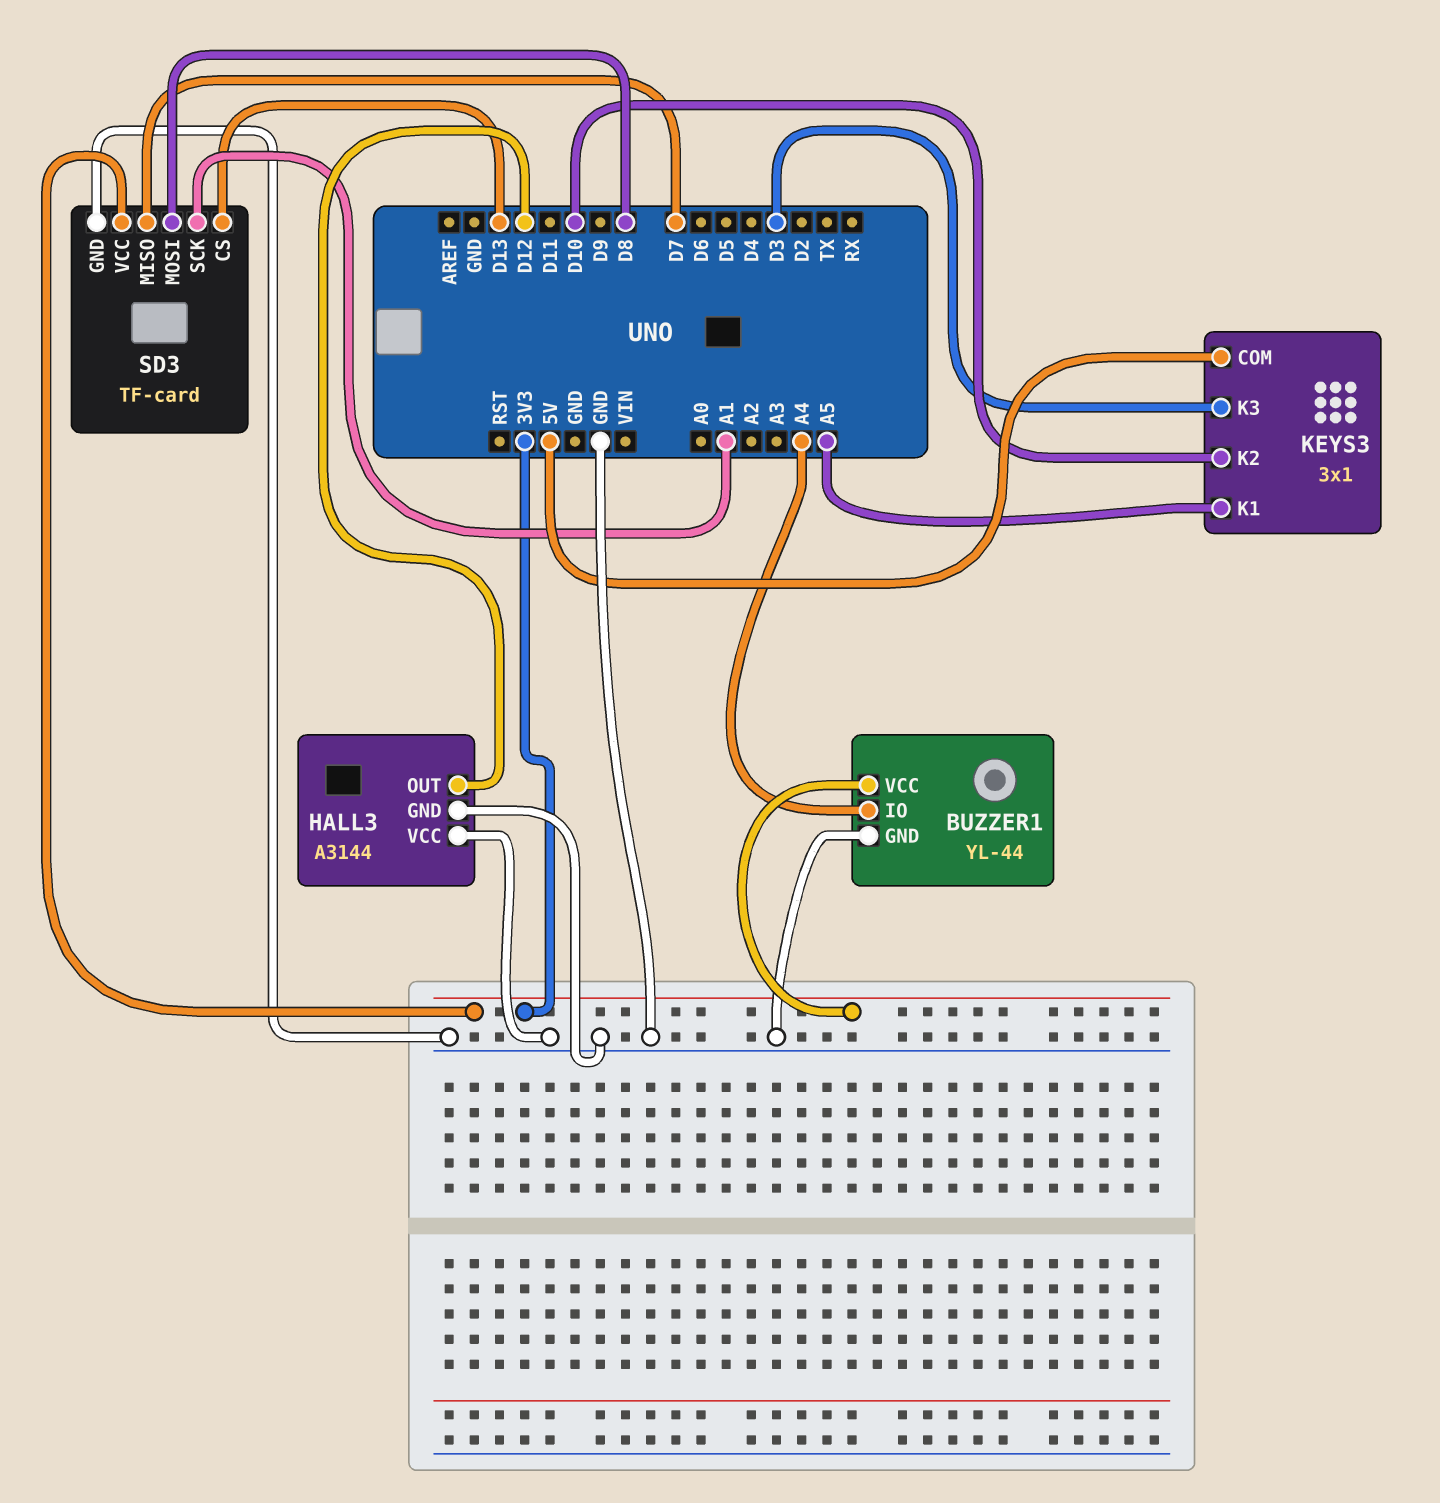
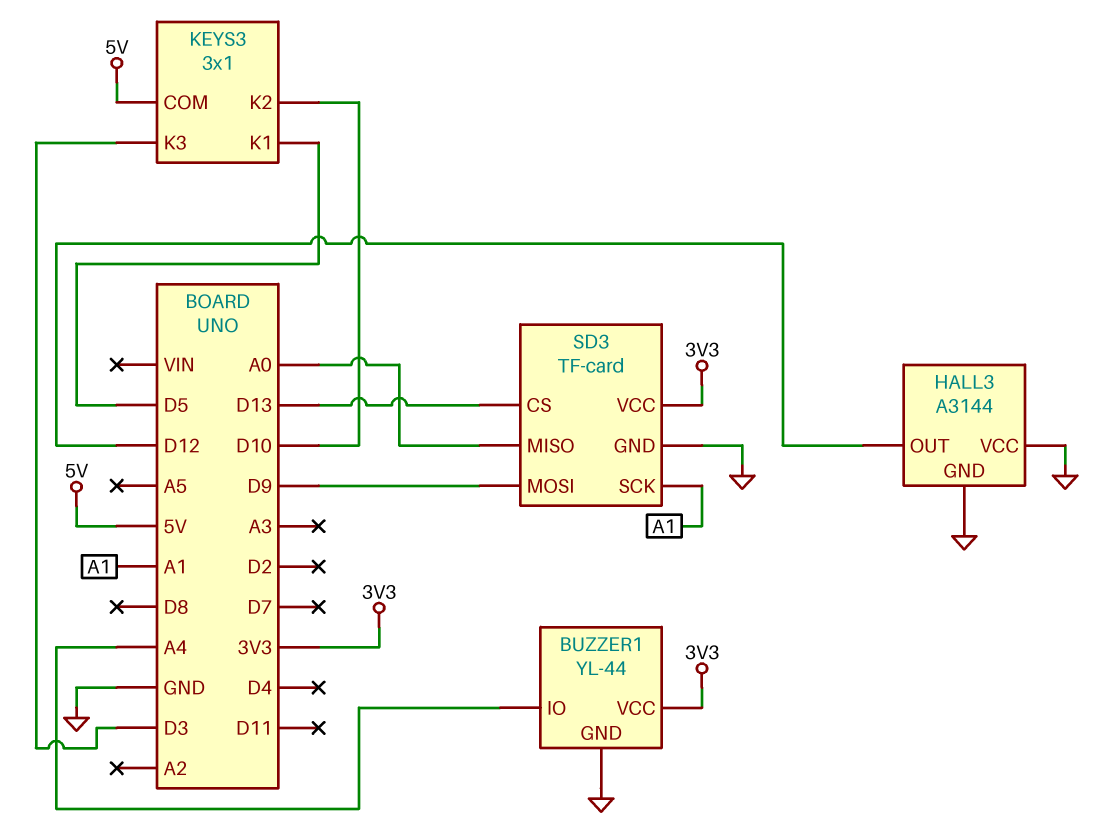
KEYS3 pin K1: A5 -> D5
SD3 pin MISO: D7 -> A0
SD3 pin MOSI: D8 -> D9

